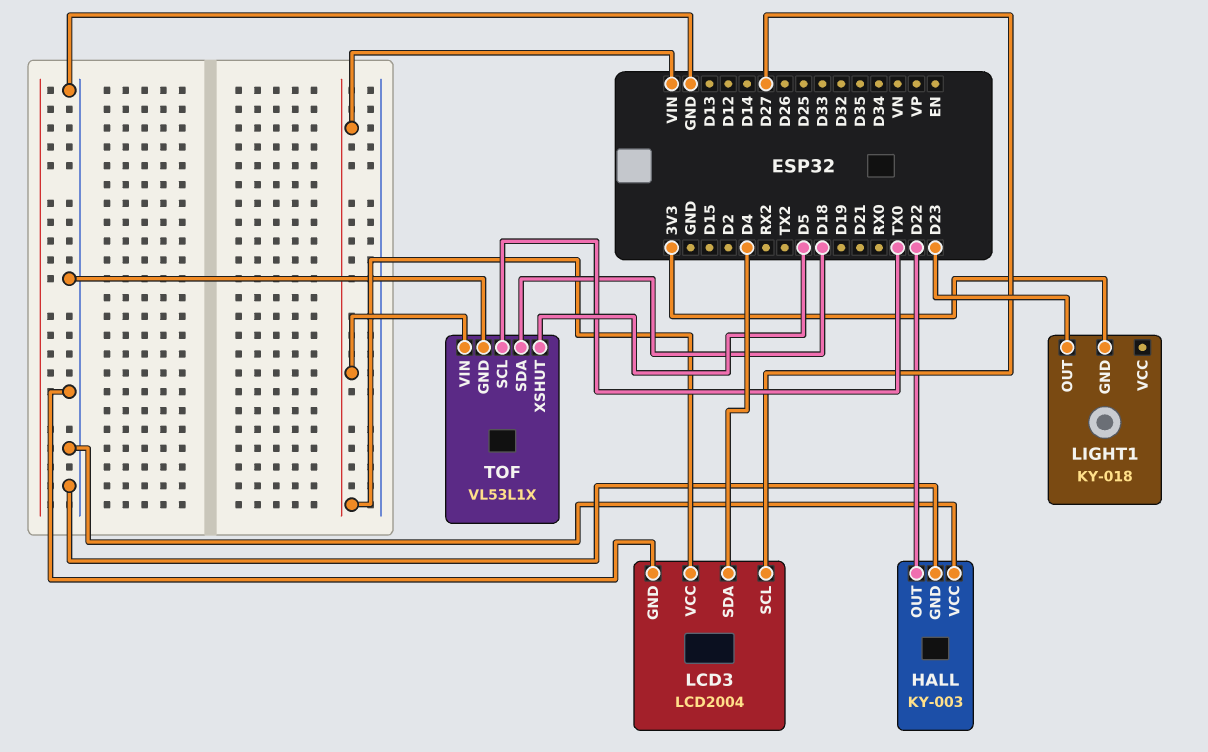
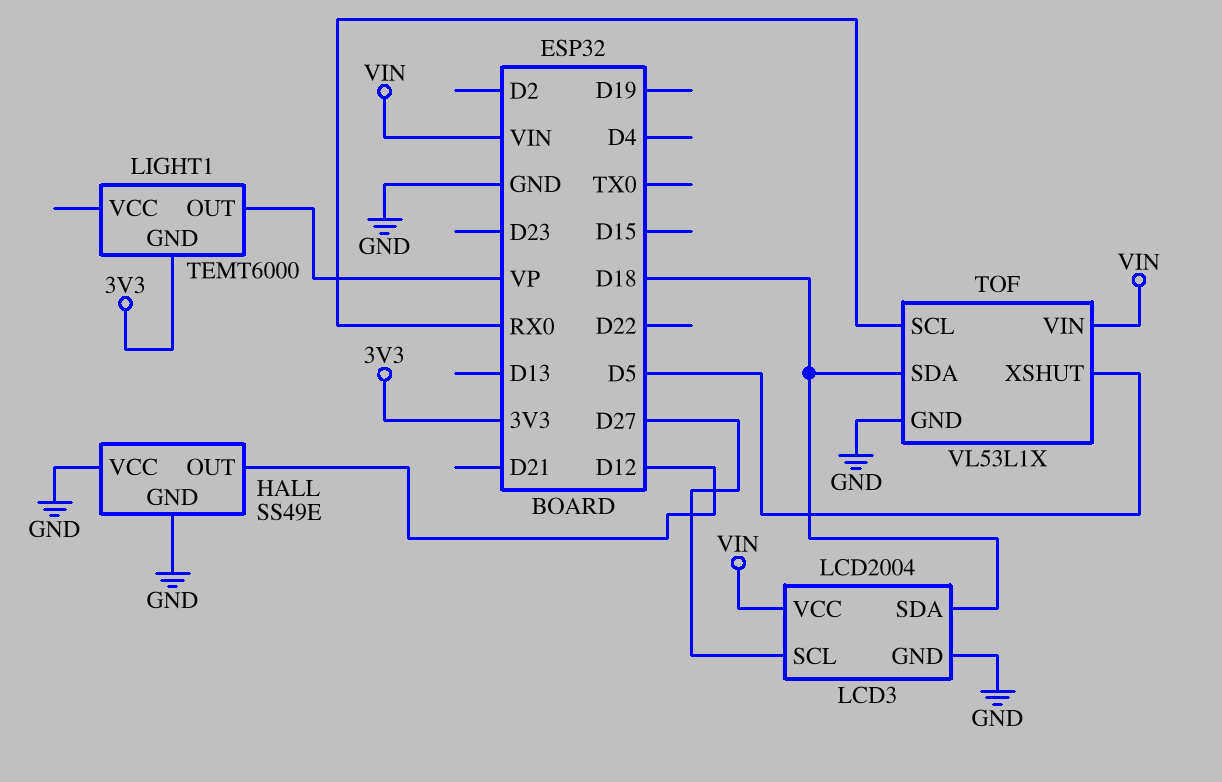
HALL: KY-003 -> SS49E
HALL pin OUT: D22 -> D12
LCD3 pin SDA: D4 -> D18
LIGHT1: KY-018 -> TEMT6000
LIGHT1 pin OUT: D23 -> VP
TOF pin SCL: TX0 -> RX0

